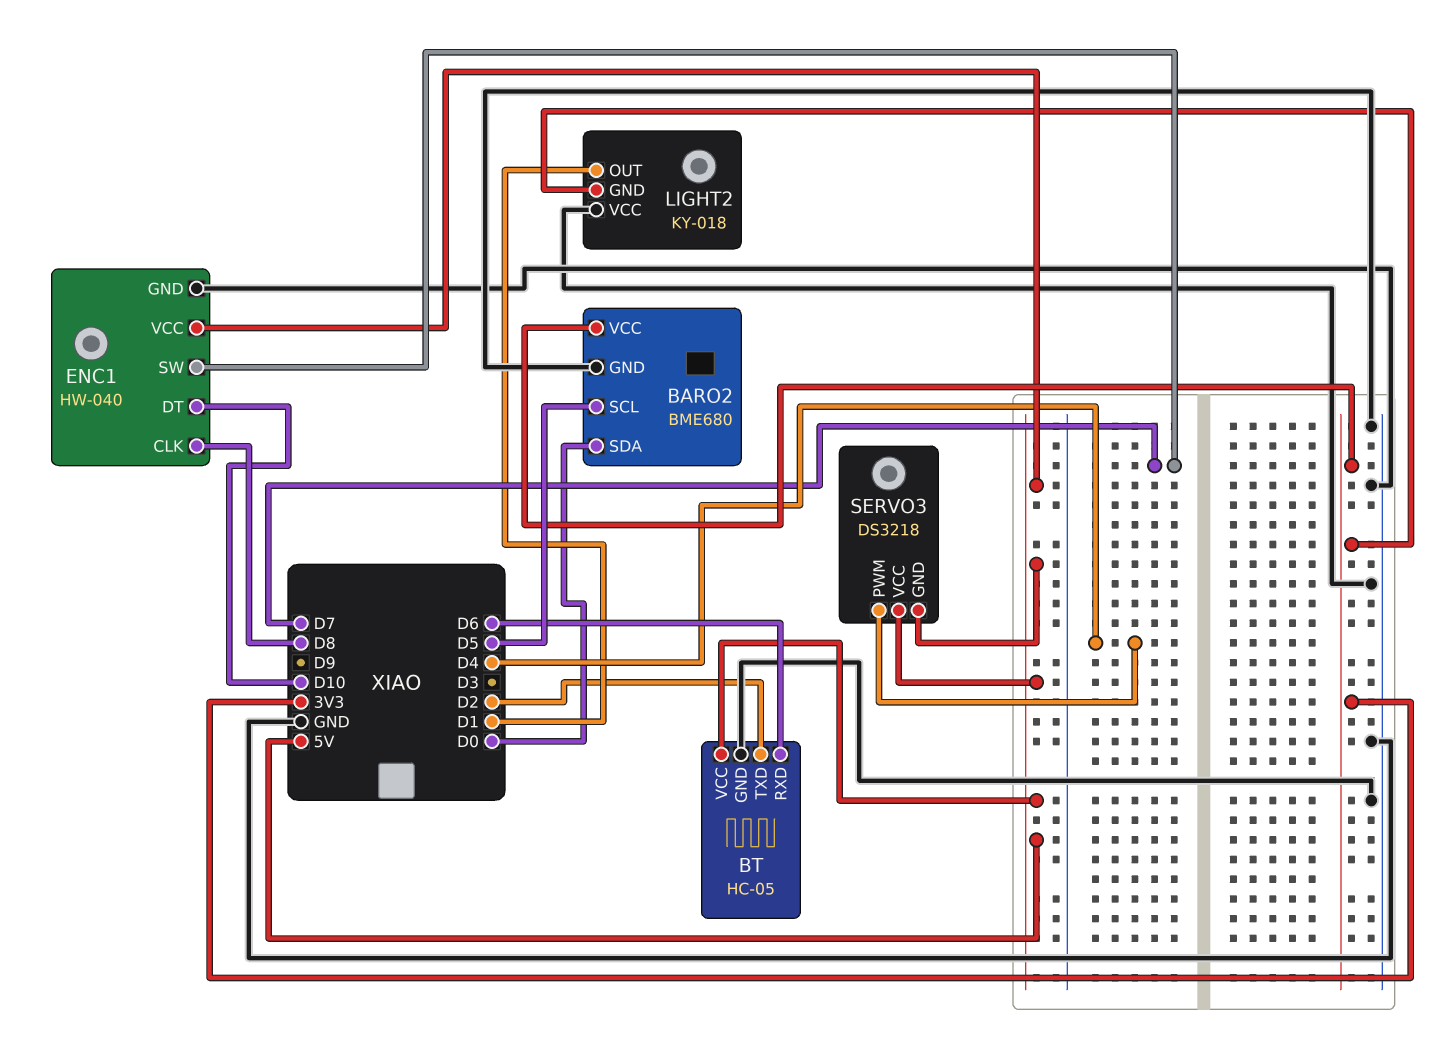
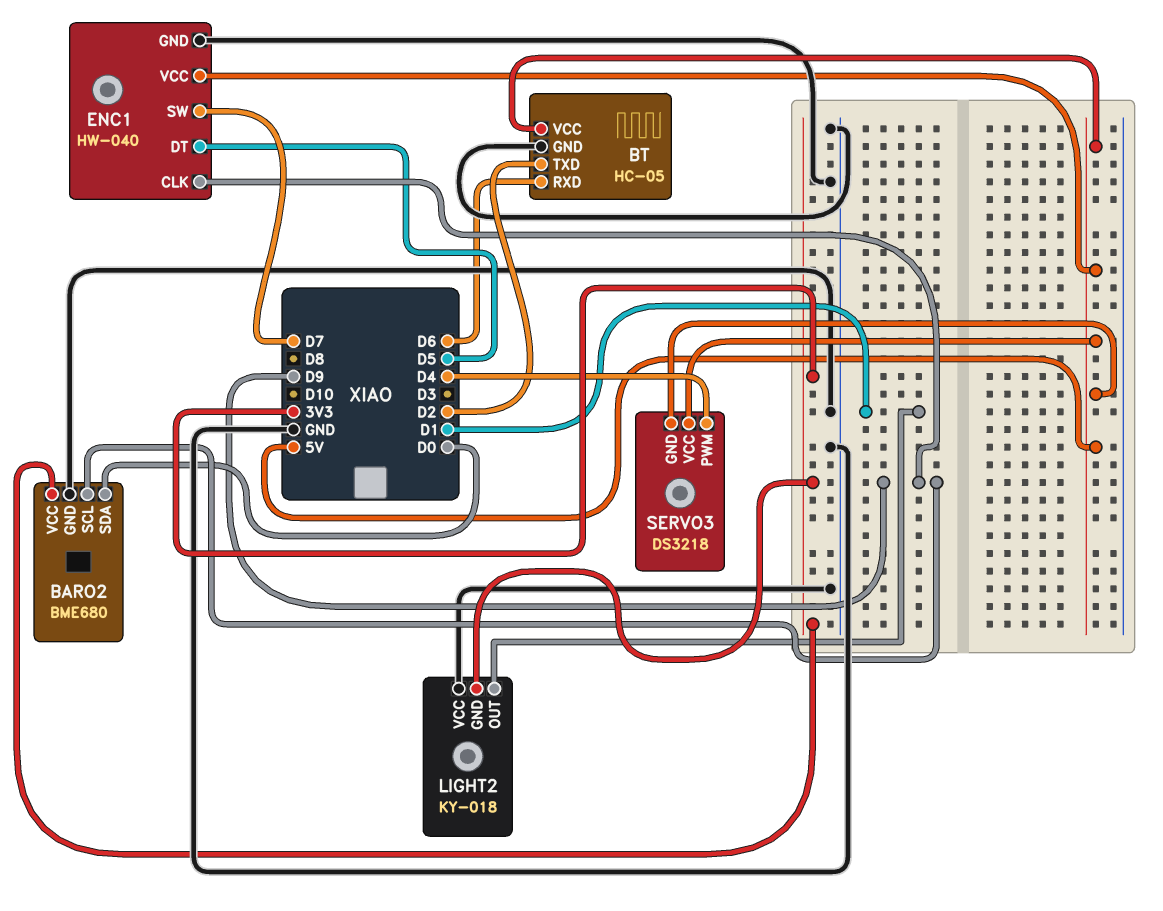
BARO2 pin SCL: D5 -> D9
ENC1 pin CLK: D8 -> D9
ENC1 pin DT: D10 -> D5

